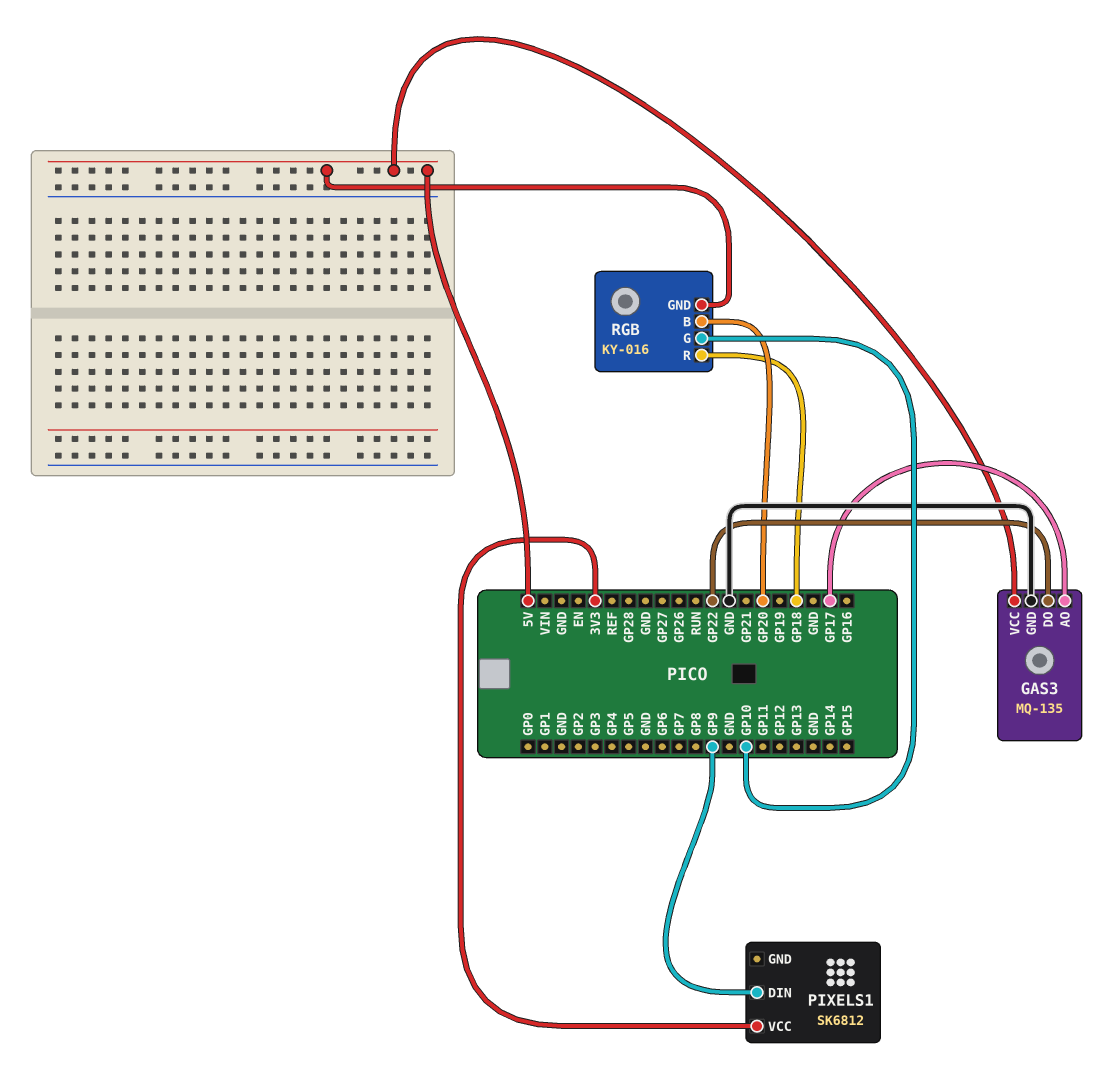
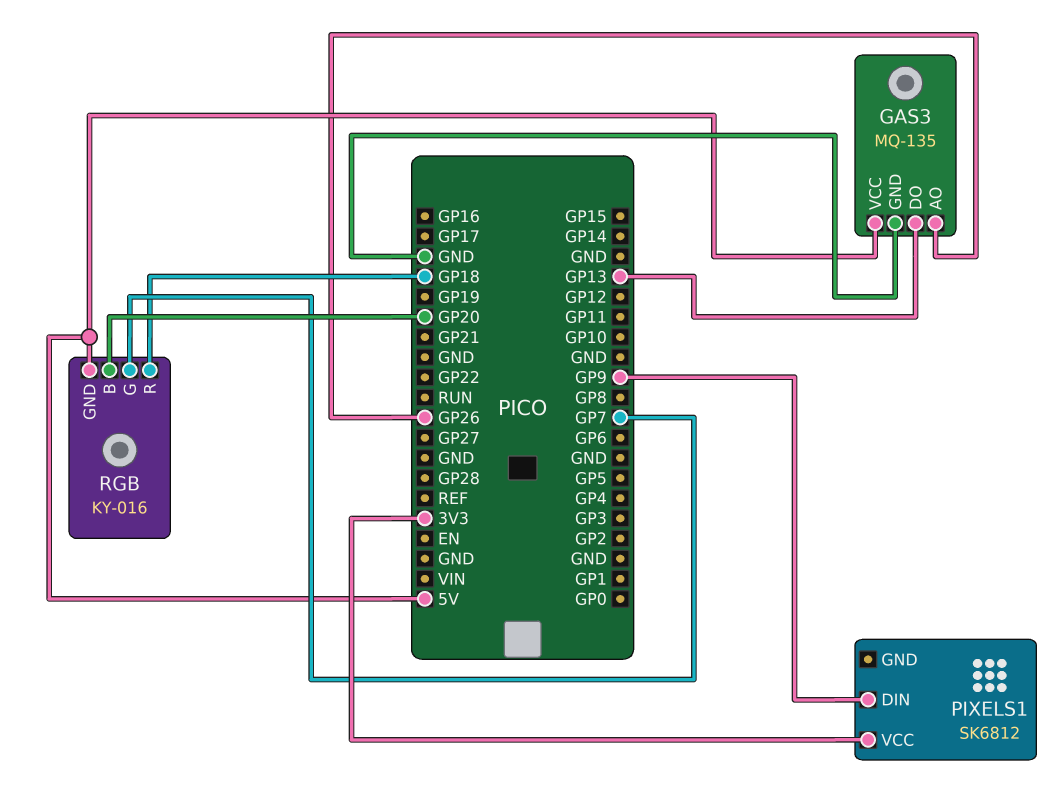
GAS3 pin AO: GP17 -> GP26
GAS3 pin DO: GP22 -> GP13
RGB pin G: GP10 -> GP7

